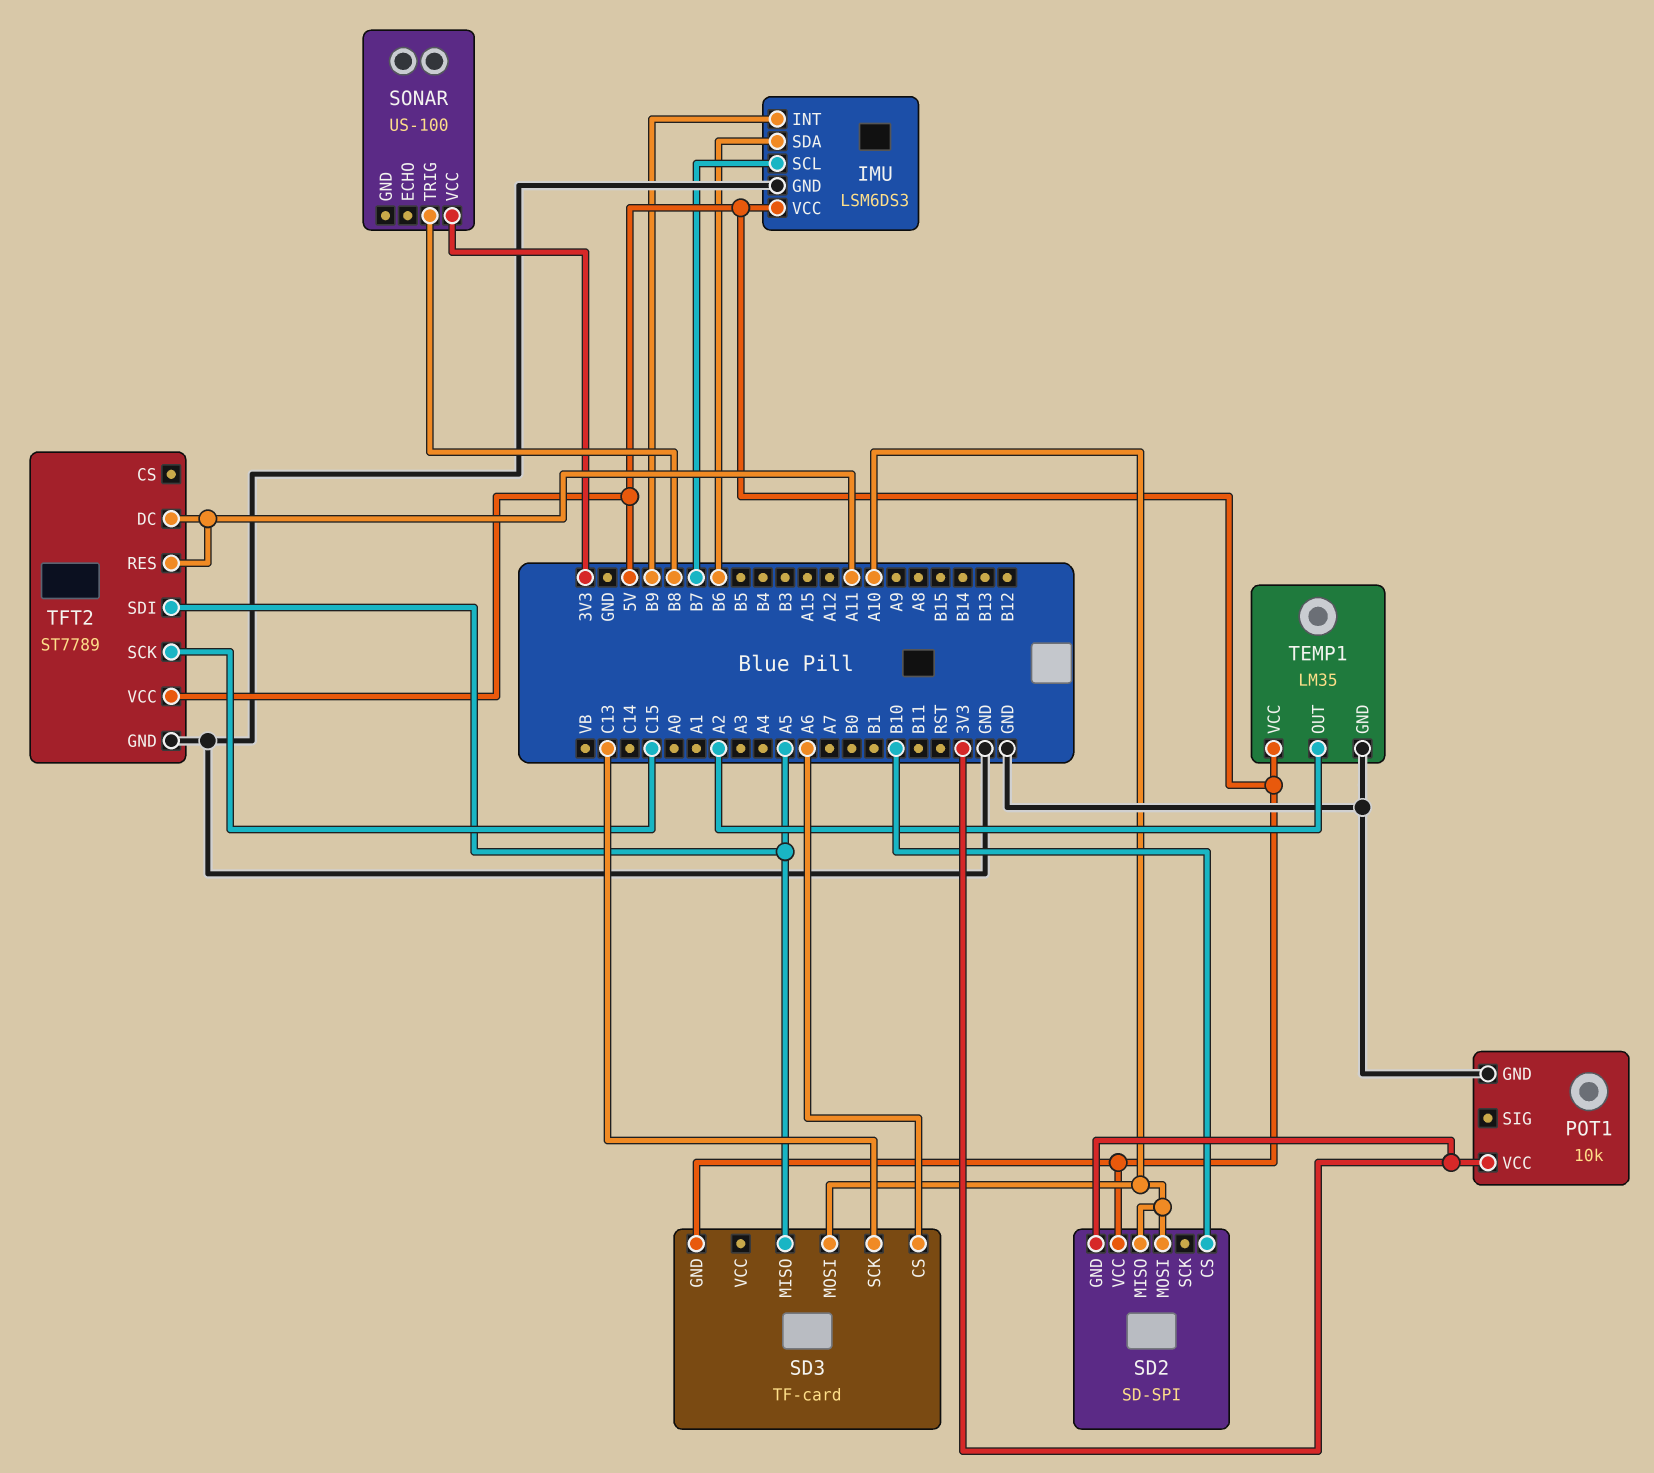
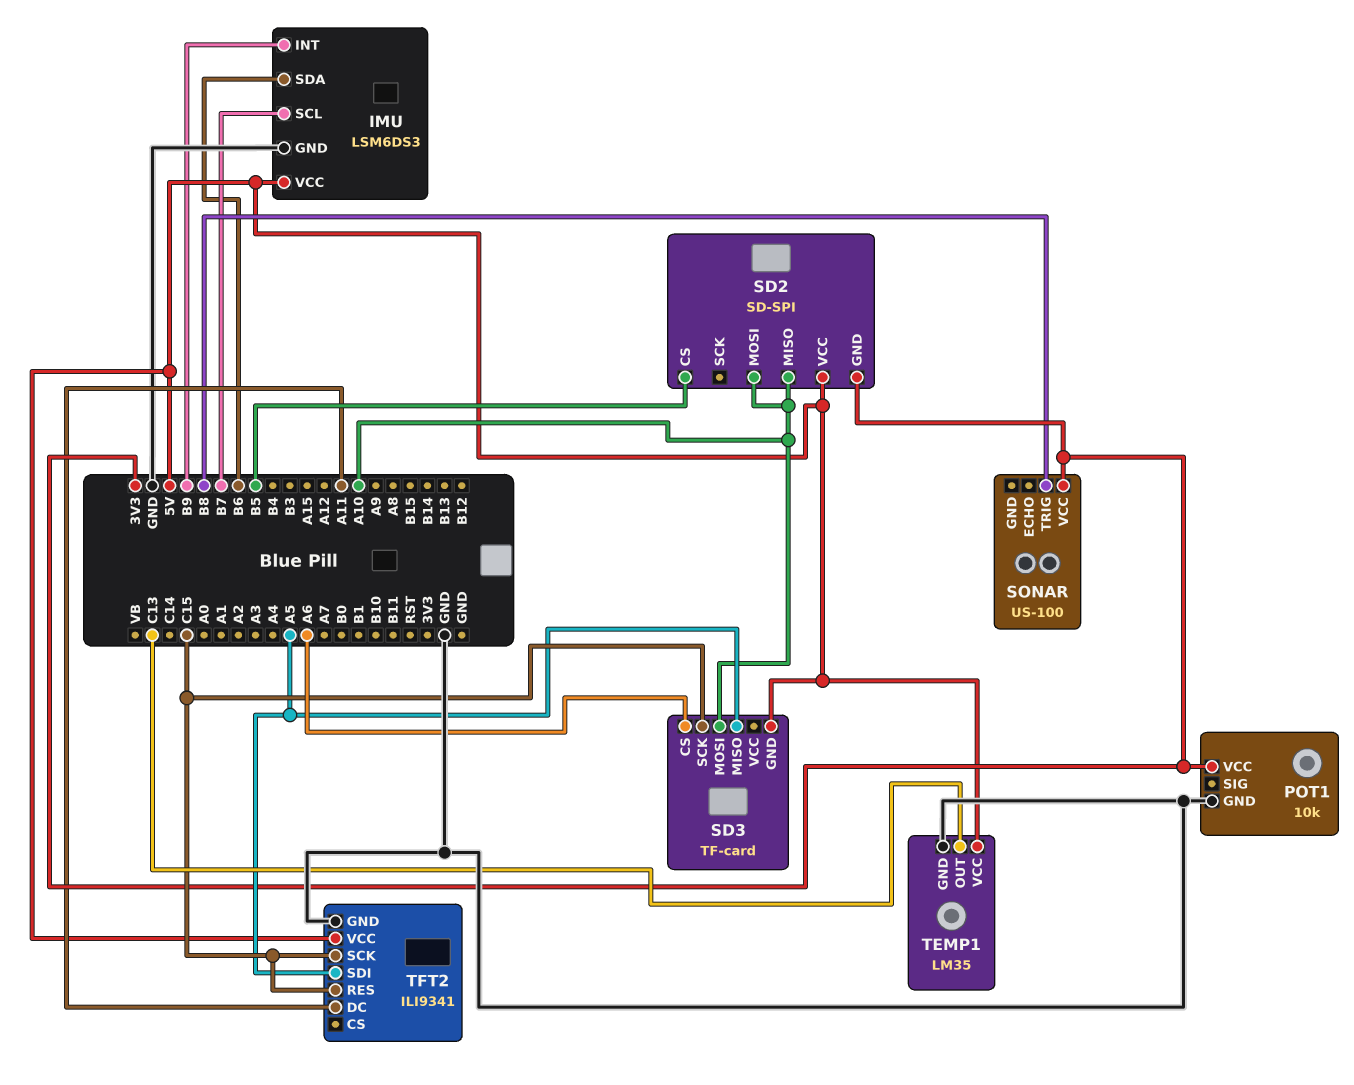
SD2 pin CS: B10 -> B5
SD3 pin SCK: C13 -> C15
TEMP1 pin OUT: A2 -> C13
TFT2: ST7789 -> ILI9341
TFT2 pin RES: A11 -> C15

